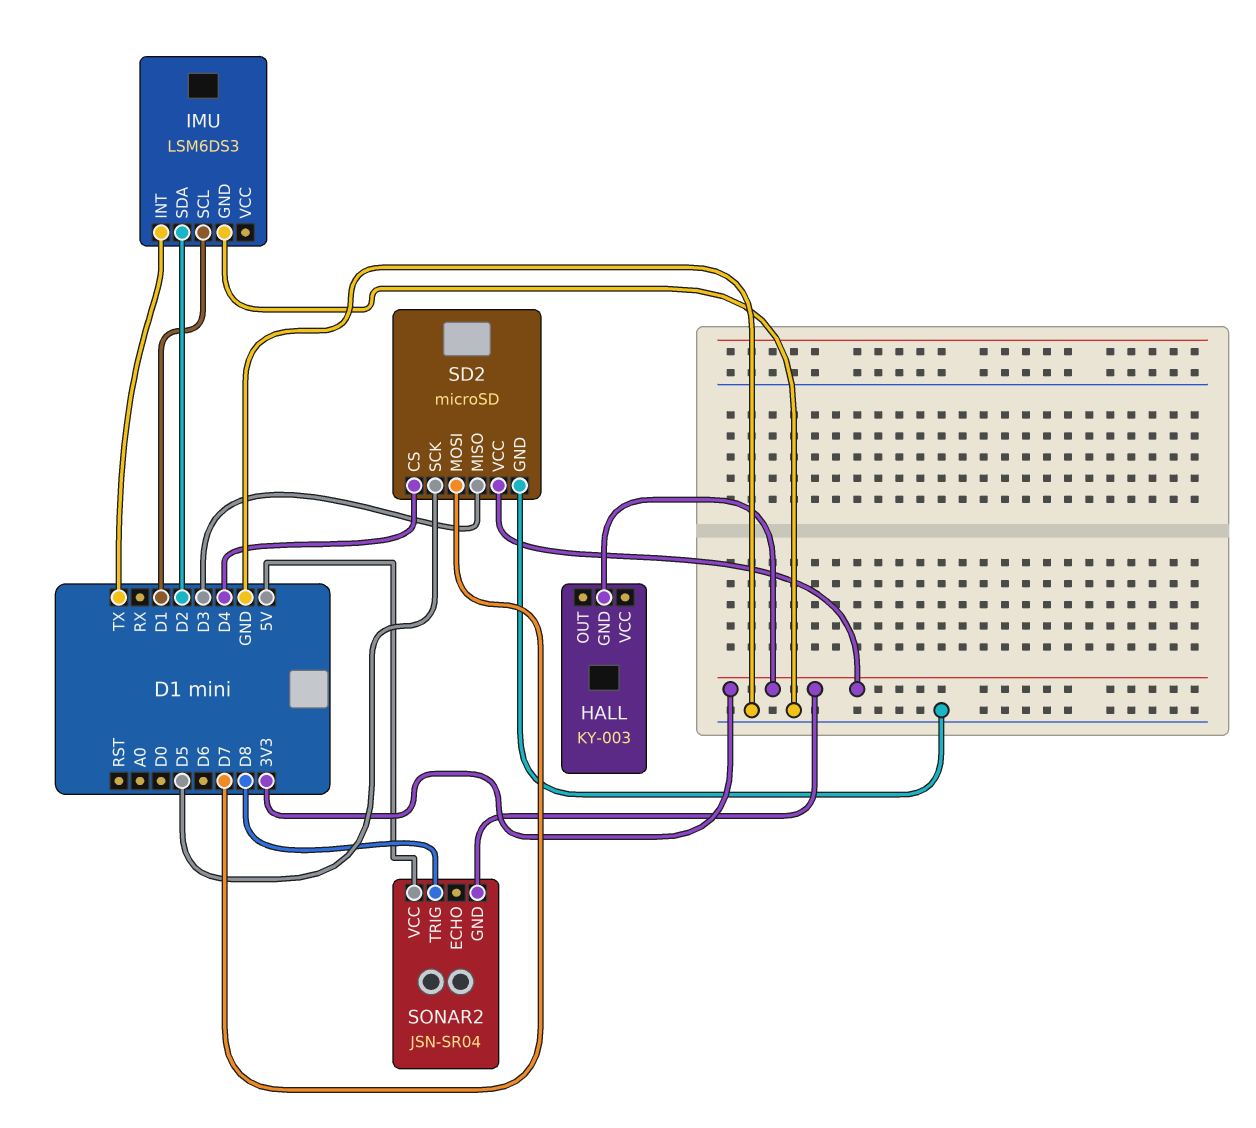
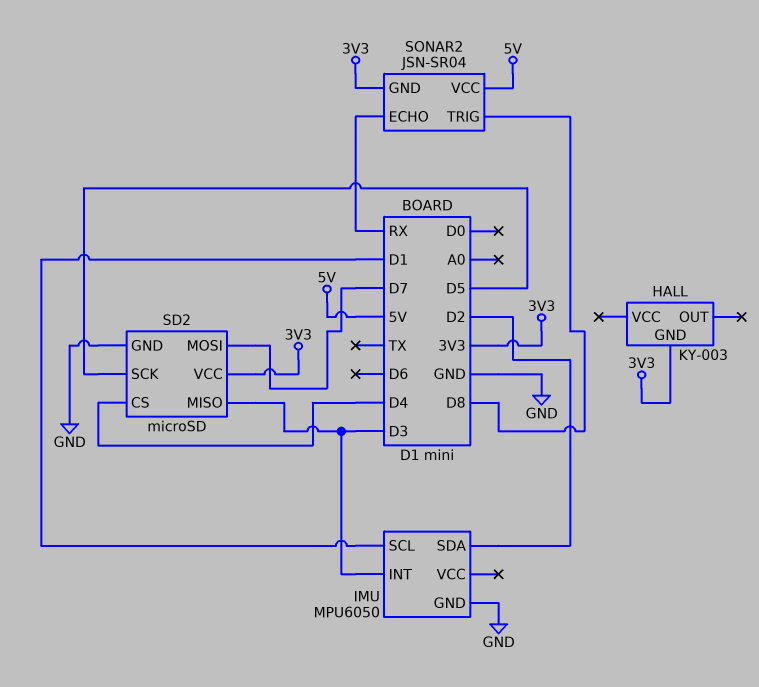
IMU: LSM6DS3 -> MPU6050
IMU pin INT: TX -> D3
SONAR2 pin ECHO: none -> RX

